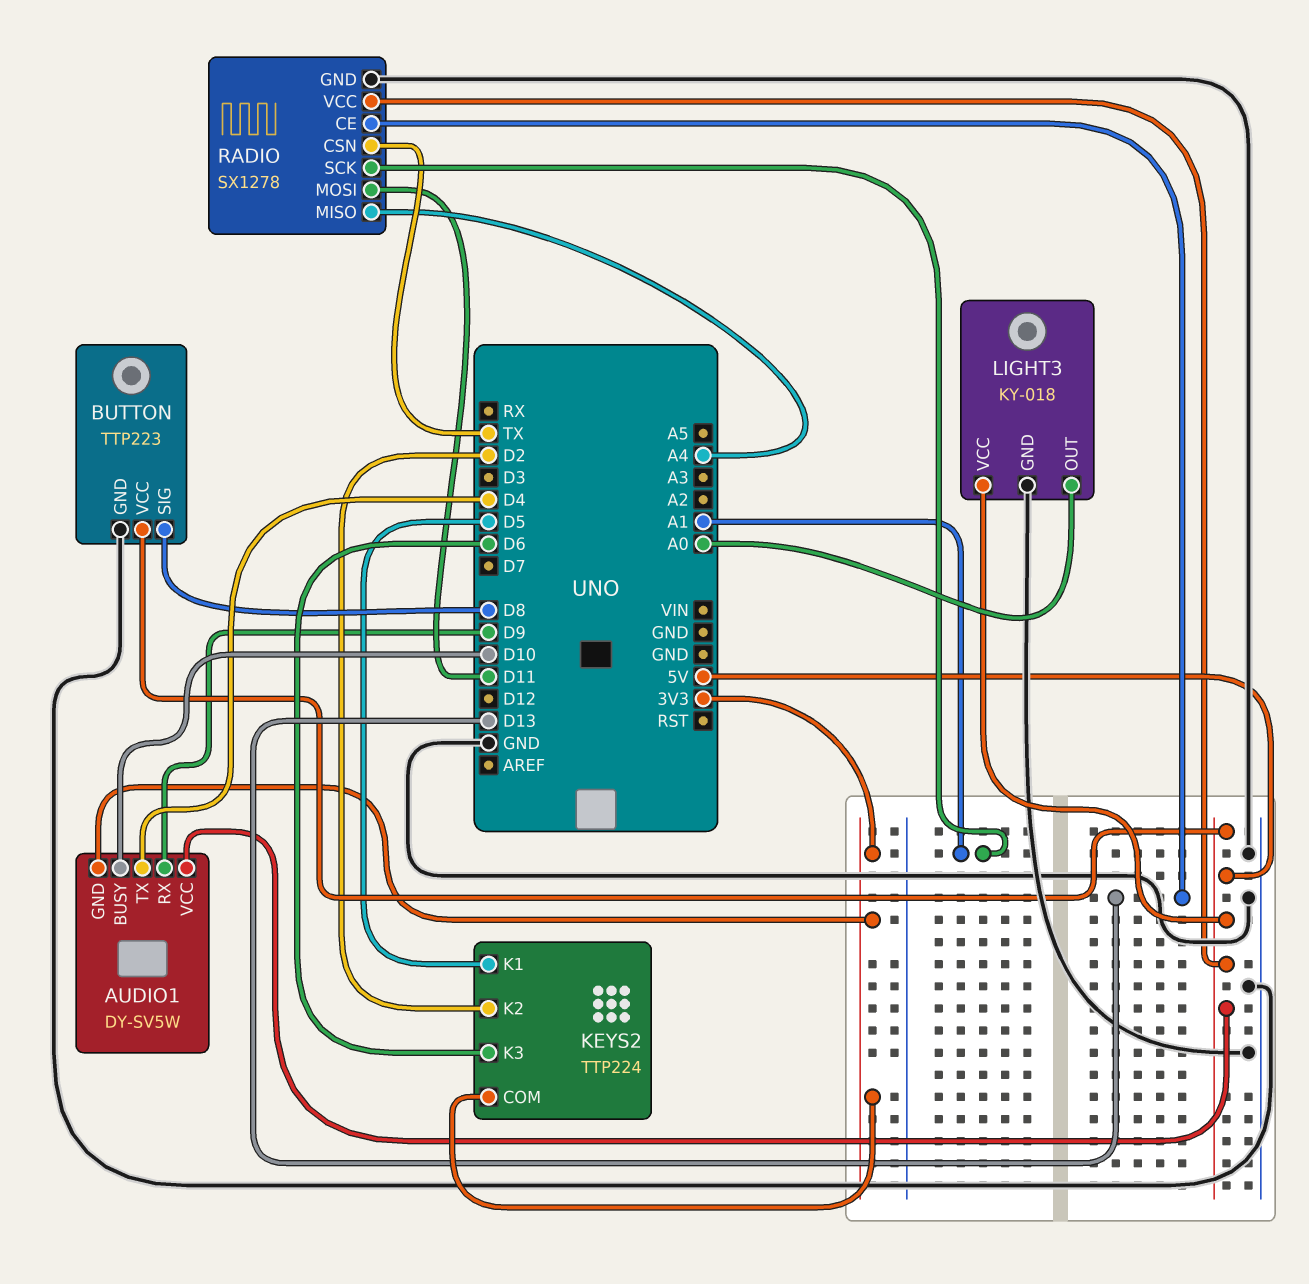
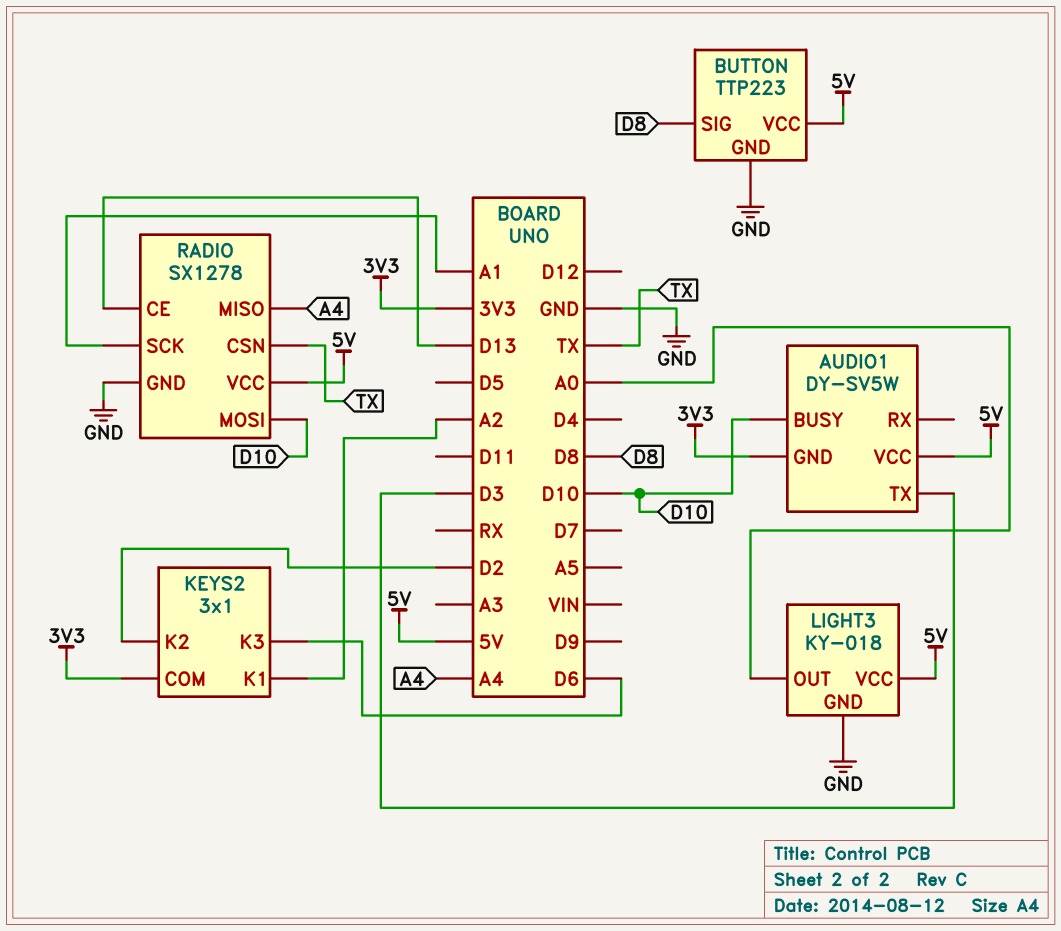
AUDIO1 pin RX: D9 -> none
AUDIO1 pin TX: D4 -> D3
KEYS2: TTP224 -> 3x1
KEYS2 pin K1: D5 -> A2
RADIO pin MOSI: D11 -> D10

